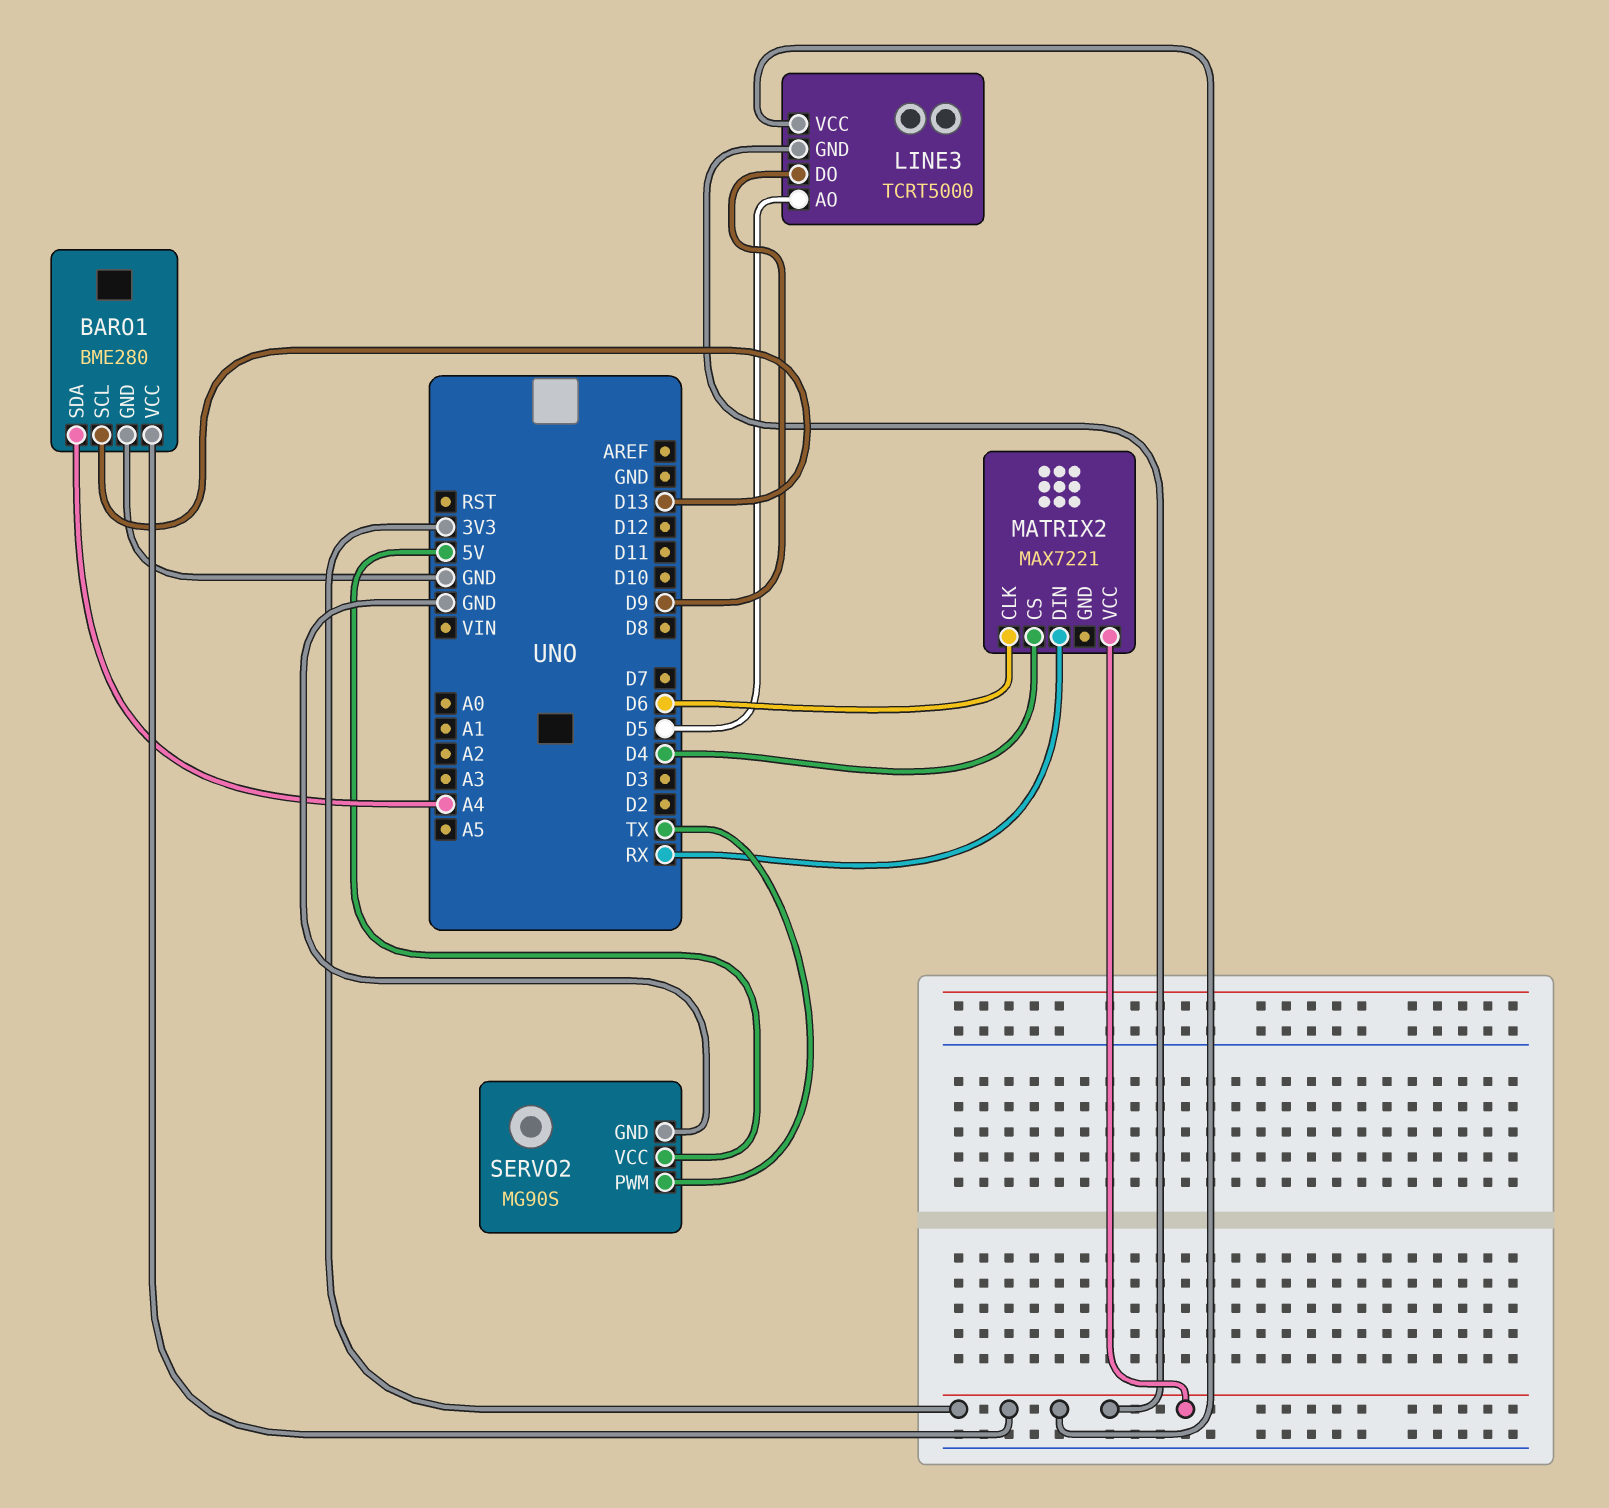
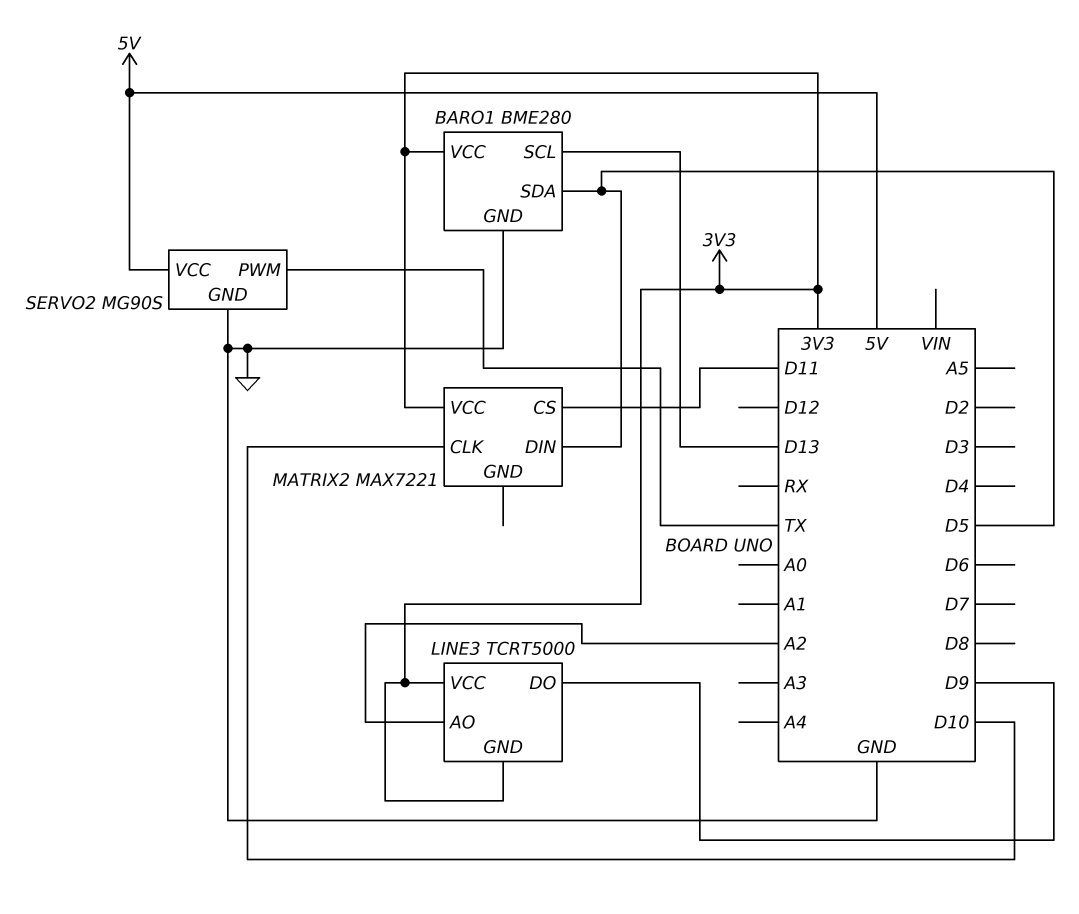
BARO1 pin SDA: A4 -> D5
LINE3 pin AO: D5 -> A2
MATRIX2 pin CLK: D6 -> D10
MATRIX2 pin CS: D4 -> D11
MATRIX2 pin DIN: RX -> D5

